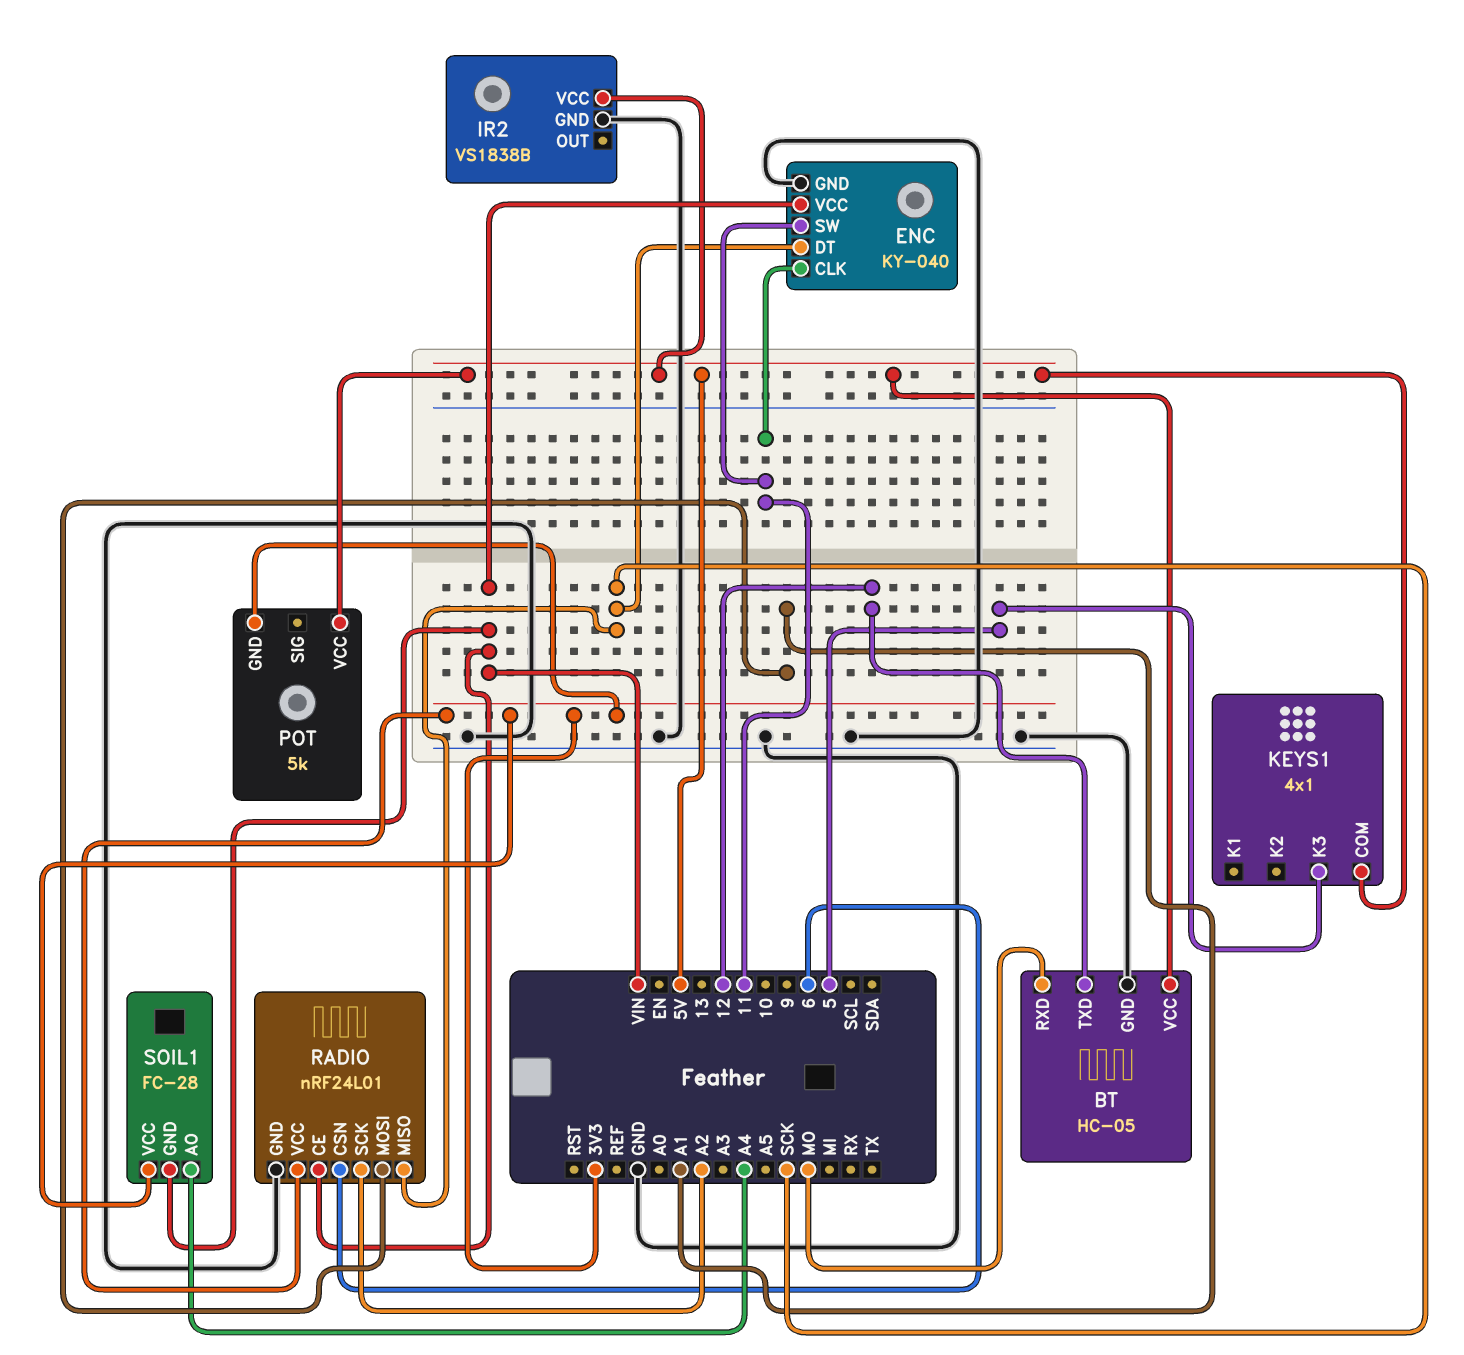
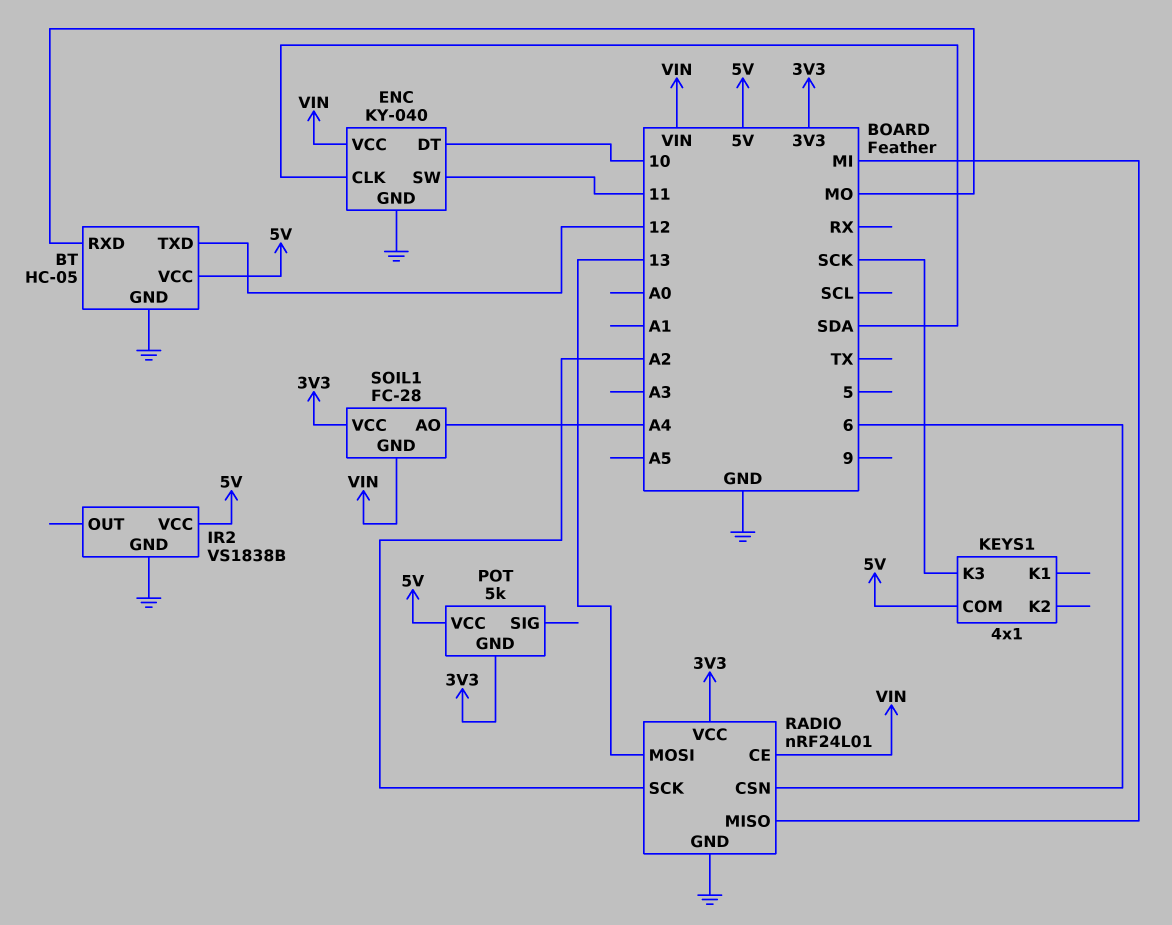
ENC pin CLK: 11 -> SDA
ENC pin DT: SCK -> 10
KEYS1 pin K3: 5 -> SCK
RADIO pin MISO: SCK -> MI
RADIO pin MOSI: A1 -> 13

